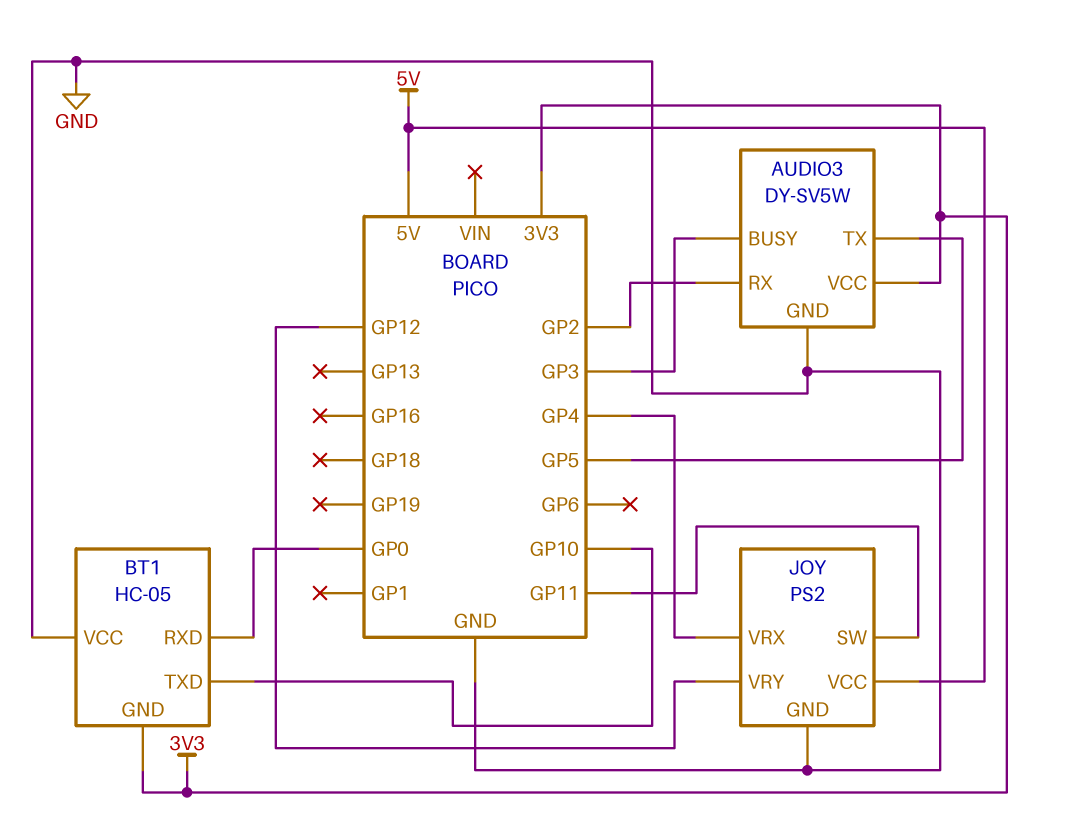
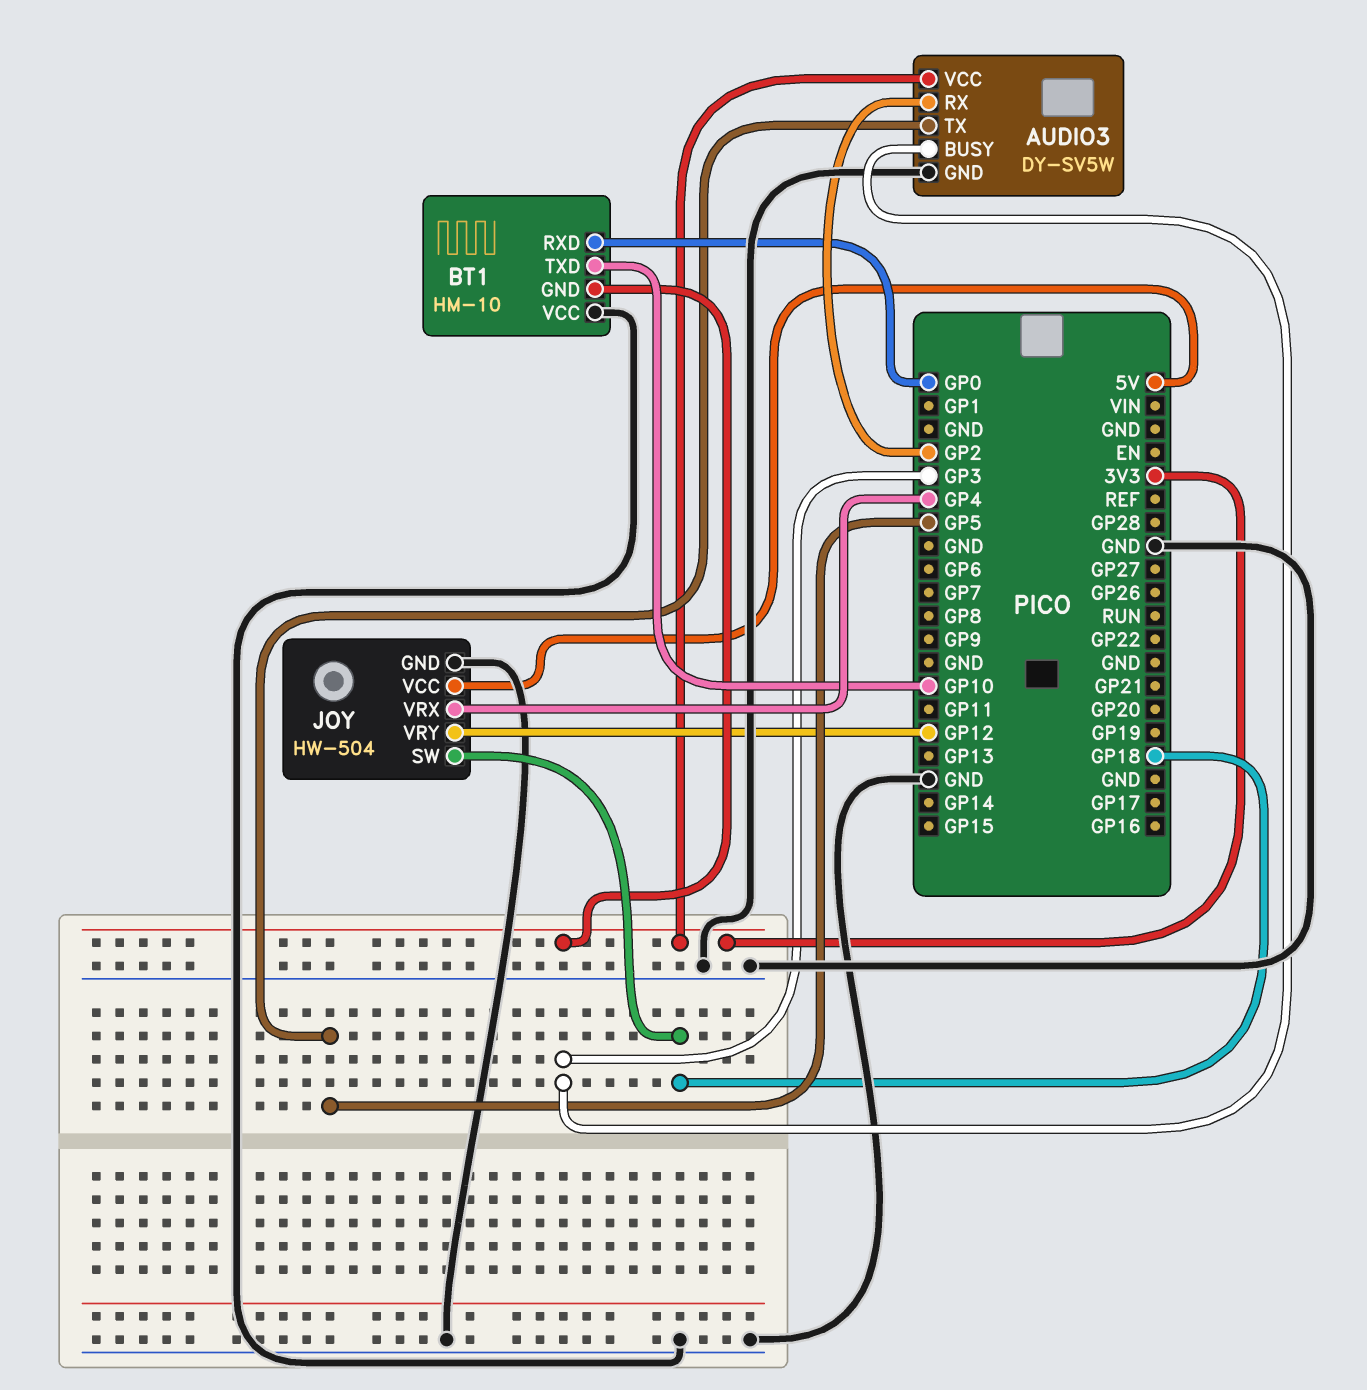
BT1: HC-05 -> HM-10
JOY: PS2 -> HW-504
JOY pin SW: GP11 -> GP18

